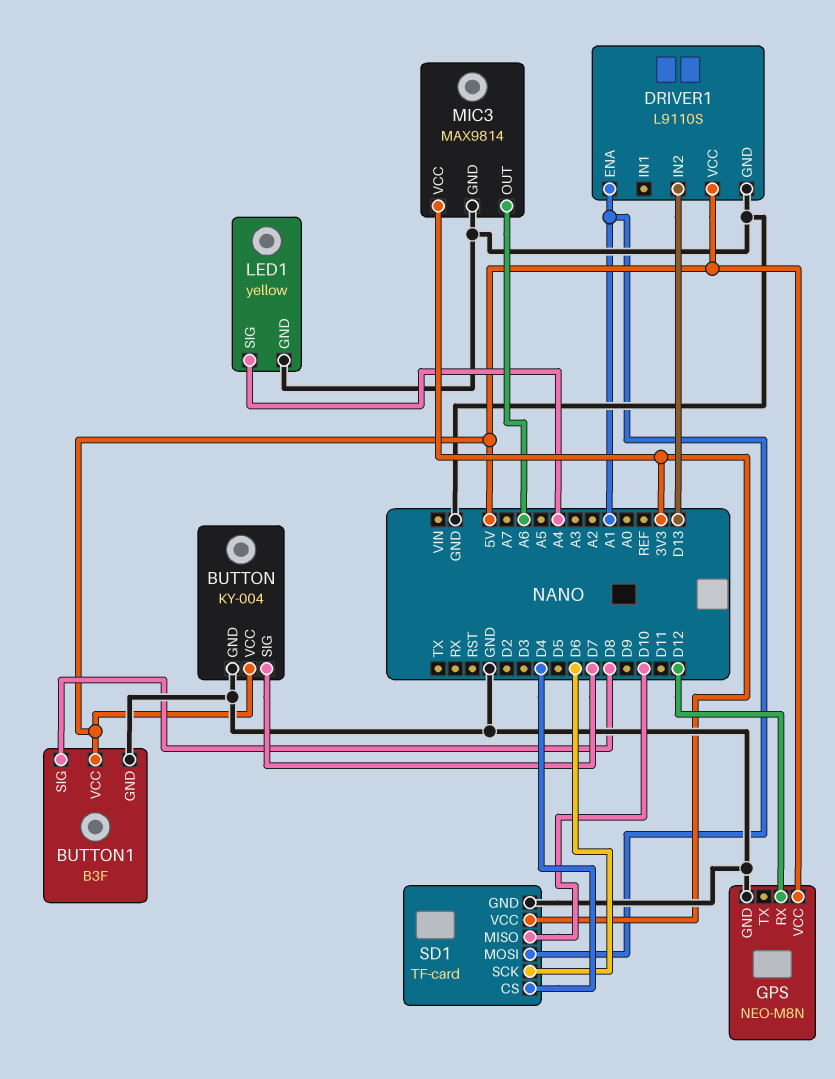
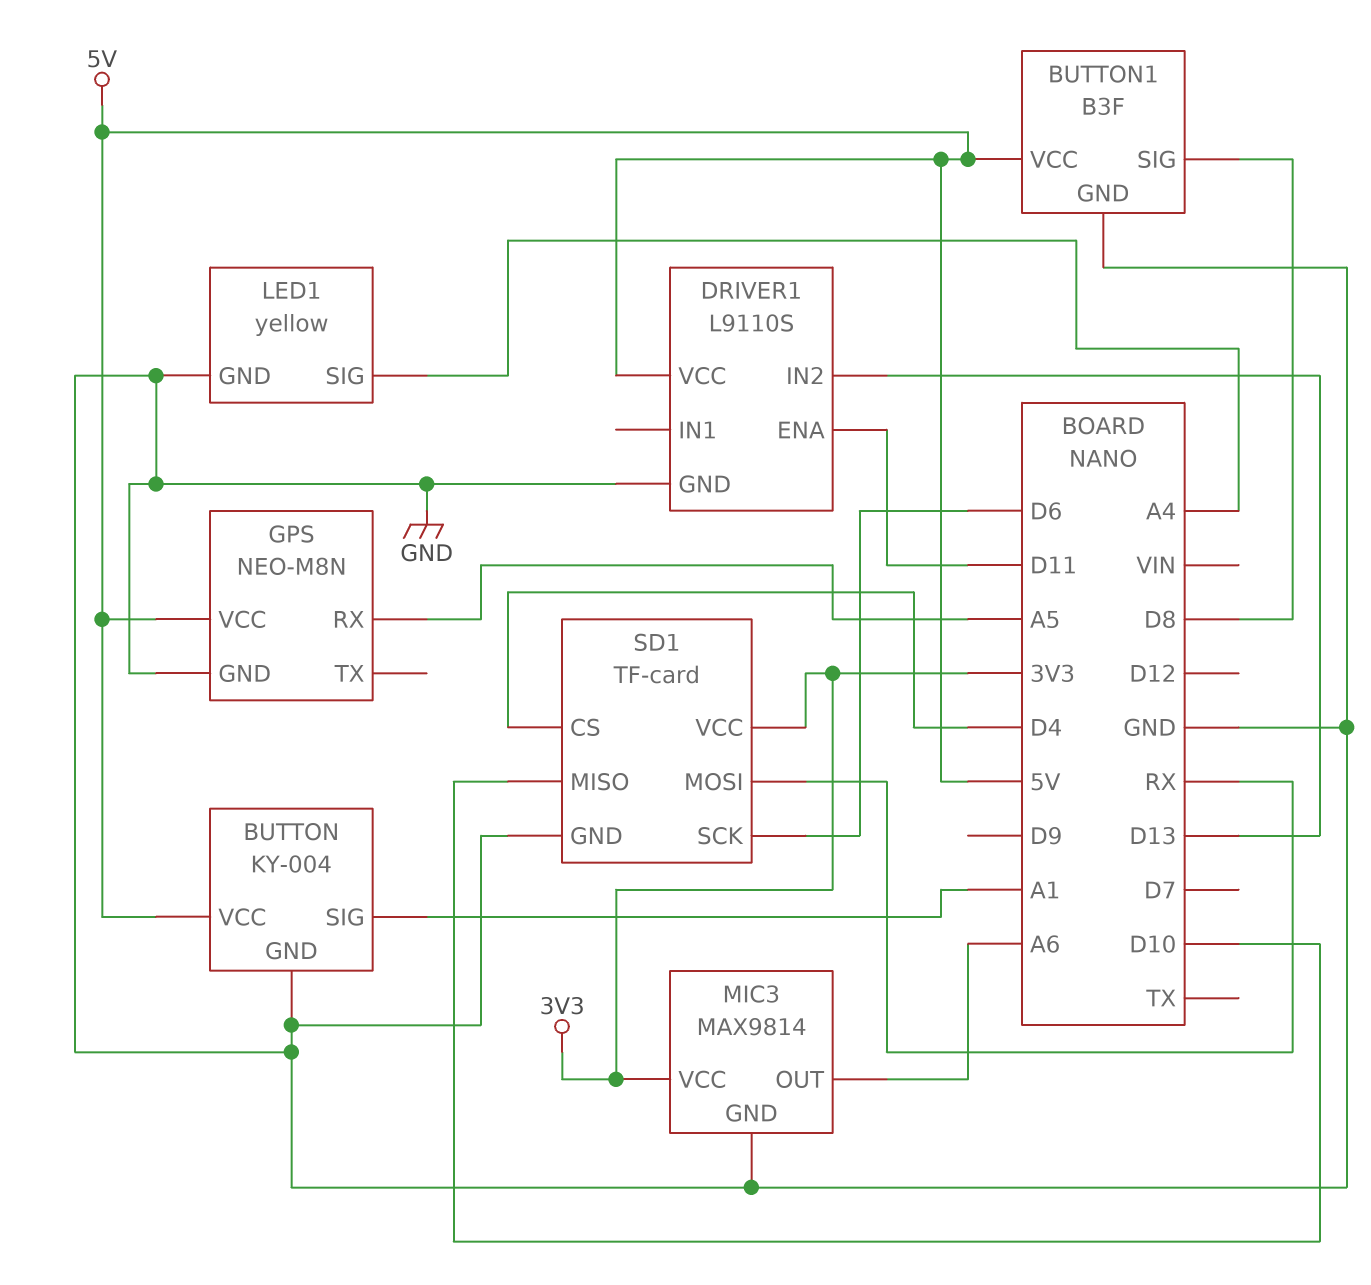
BUTTON pin SIG: D7 -> A1
DRIVER1 pin ENA: A1 -> D11
GPS pin RX: D12 -> A5
SD1 pin MOSI: A1 -> RX

